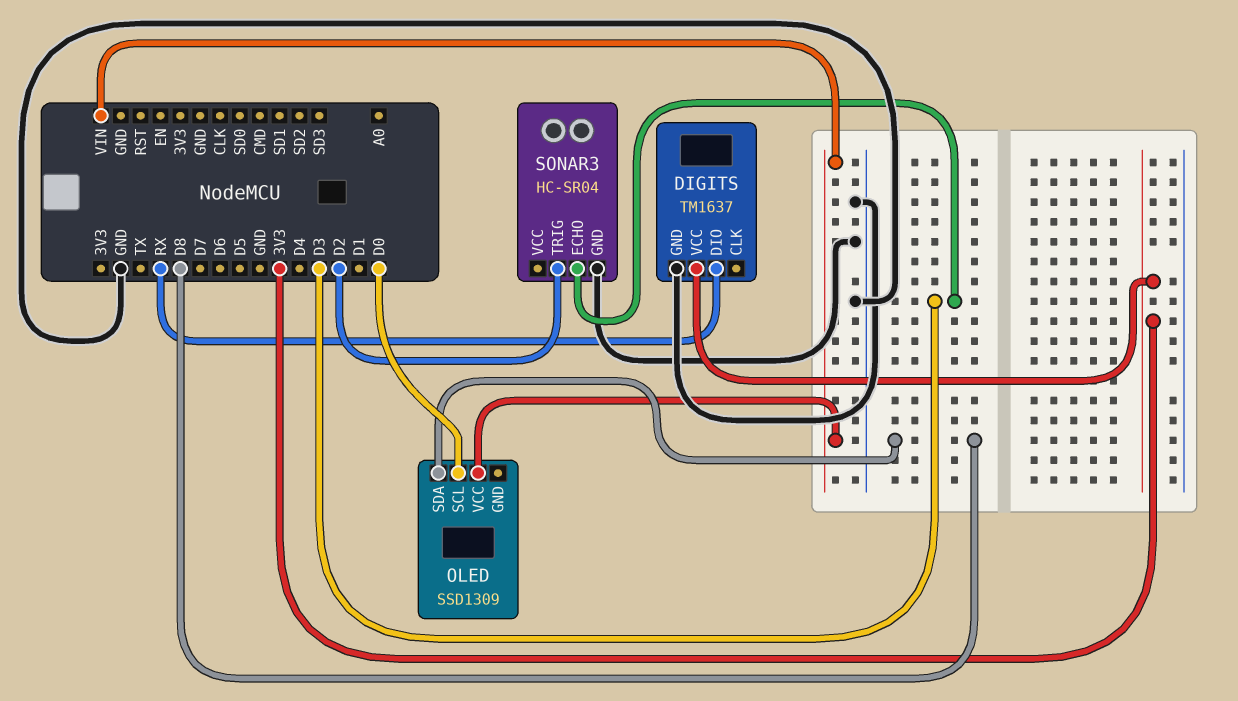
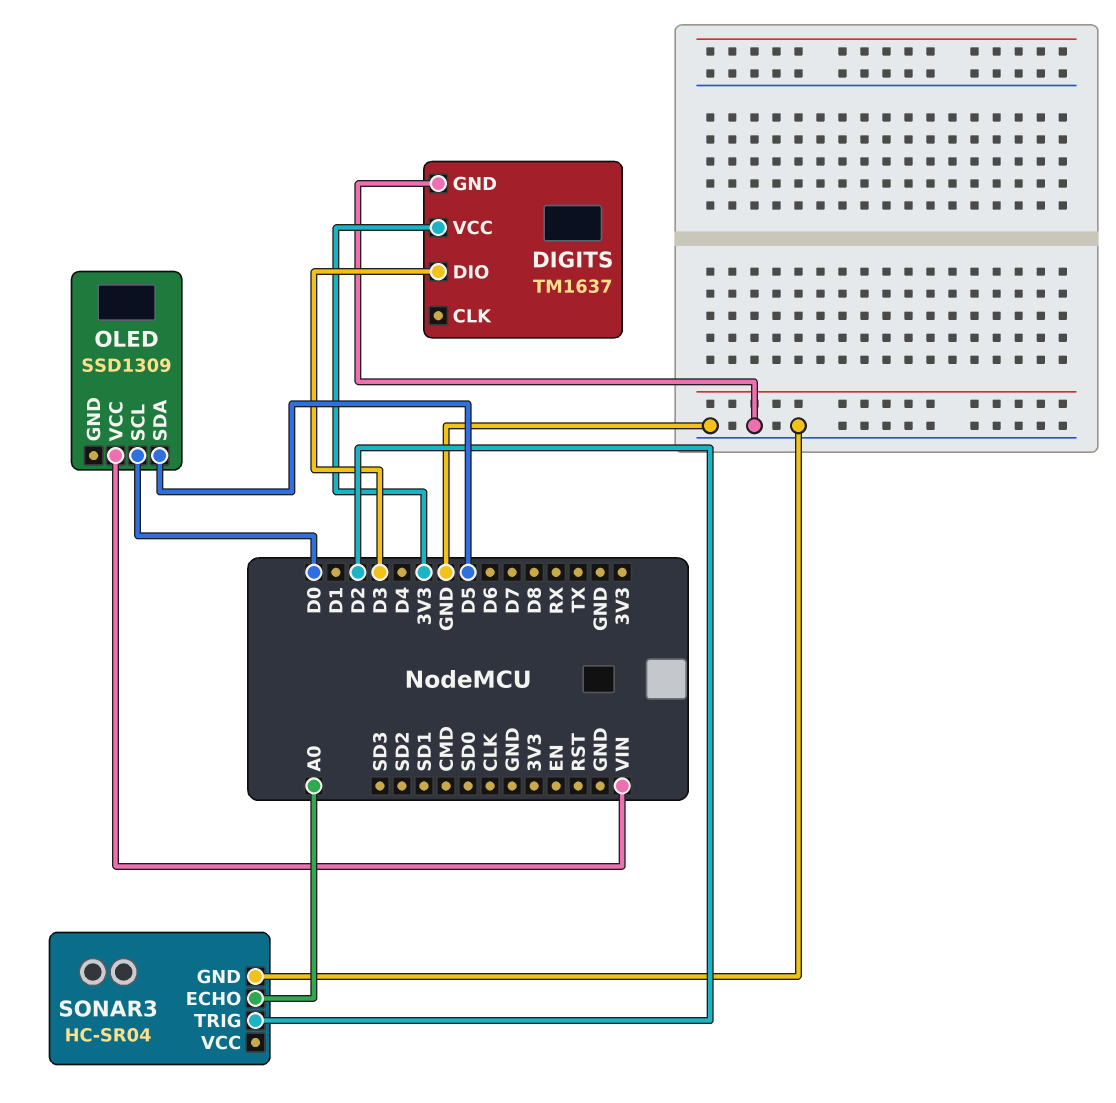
DIGITS pin DIO: RX -> D3
OLED pin SDA: D8 -> D5
SONAR3 pin ECHO: D3 -> A0

